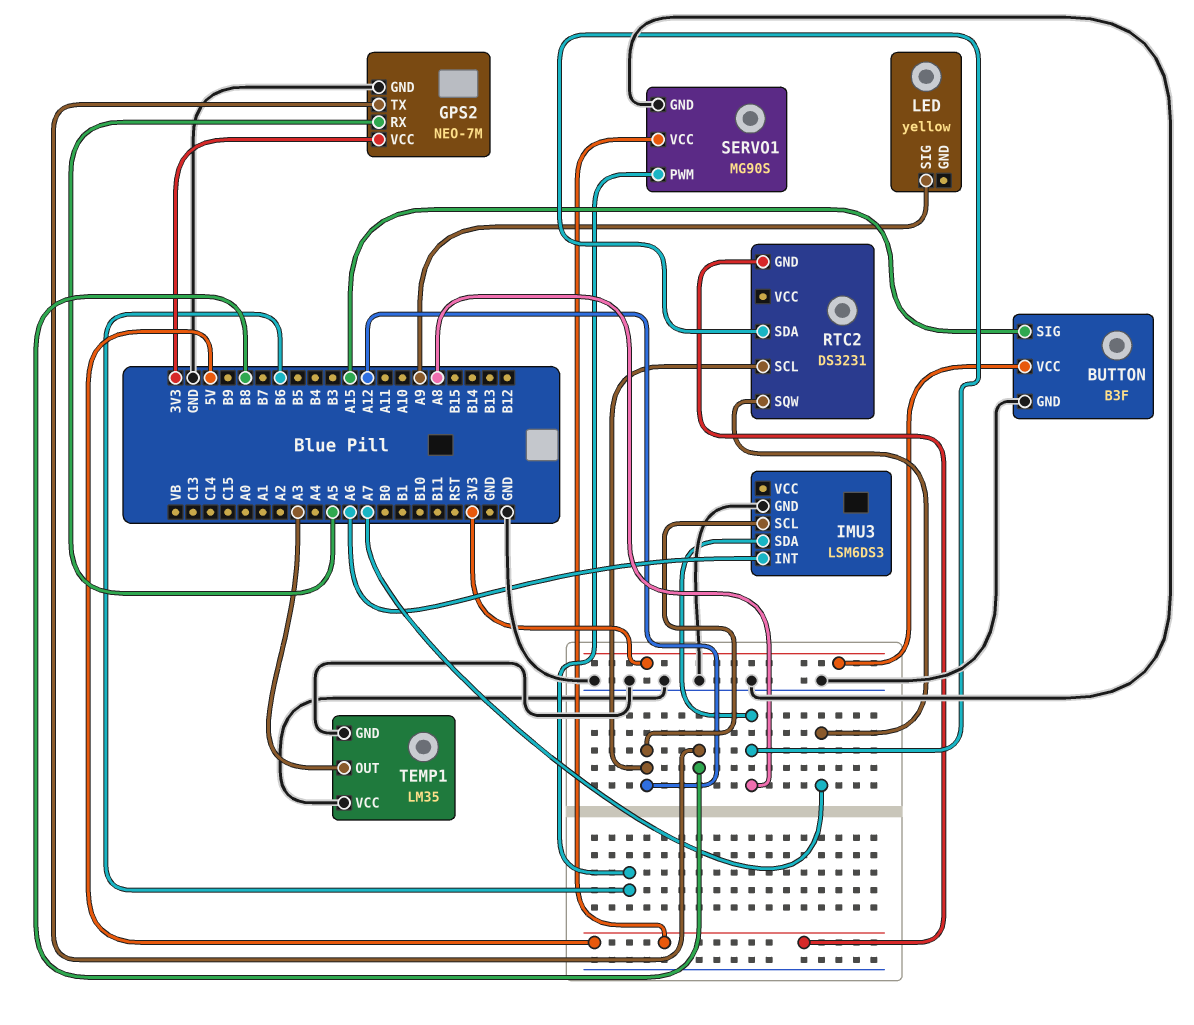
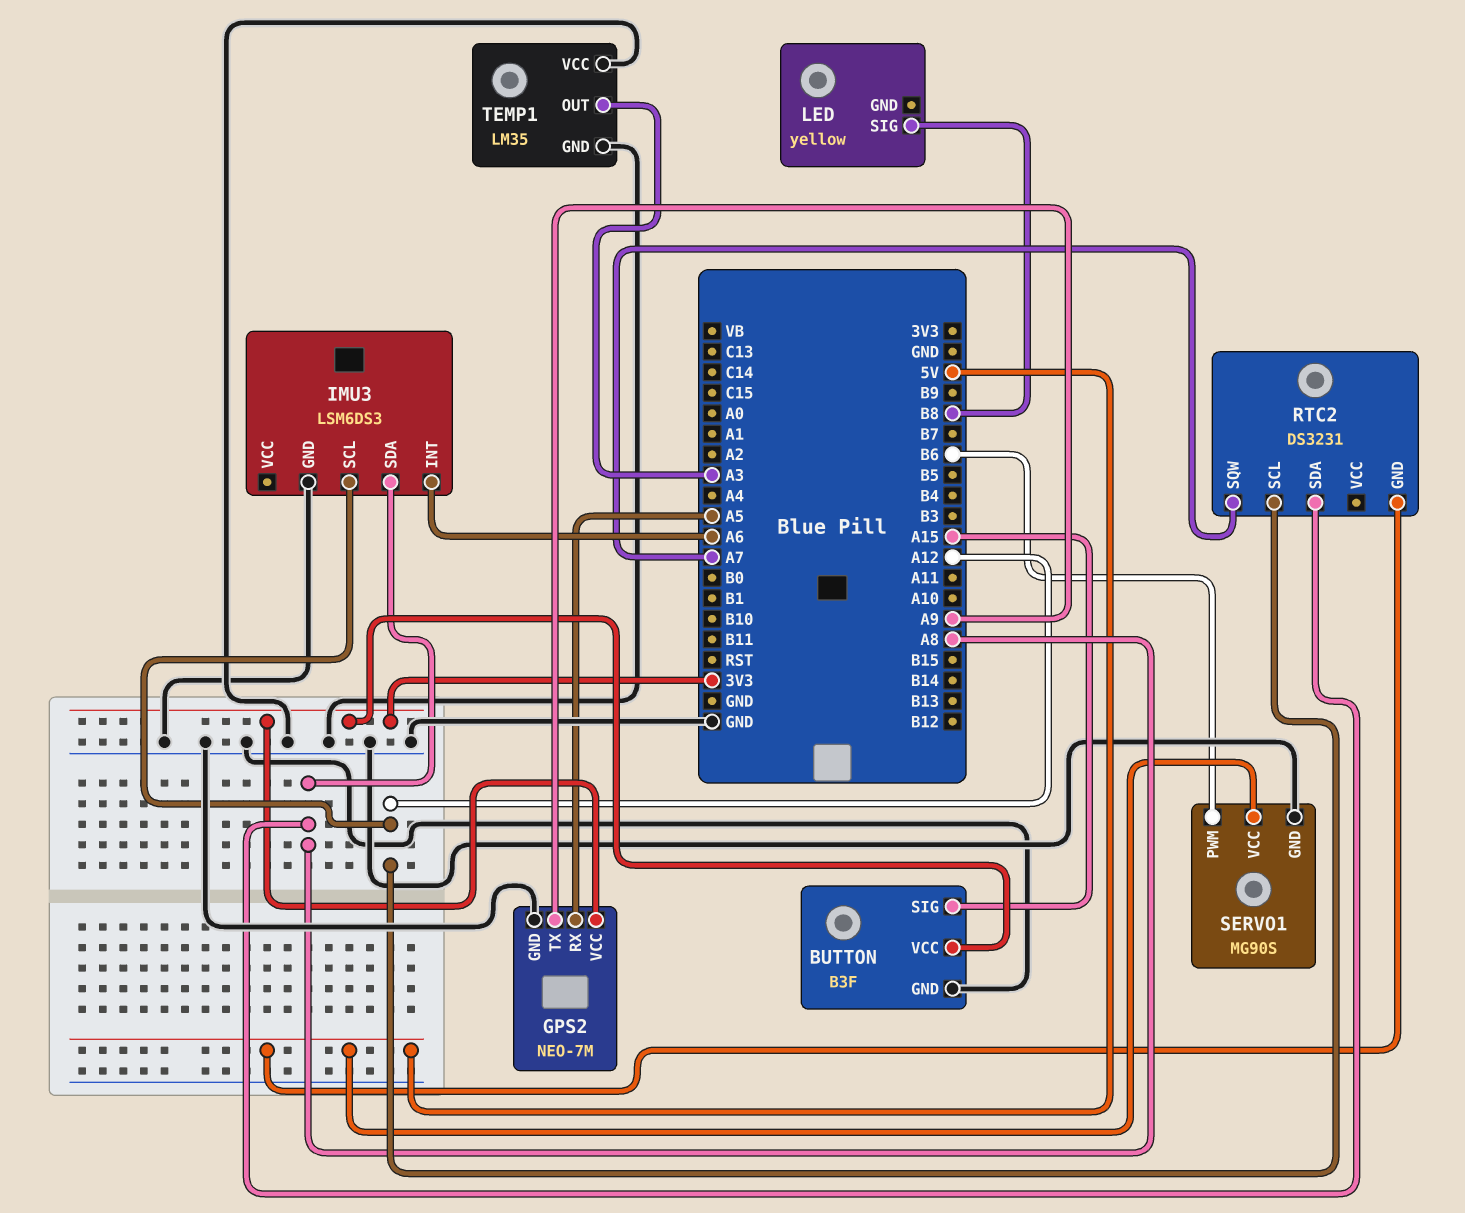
GPS2 pin TX: B8 -> A9
LED pin SIG: A9 -> B8

